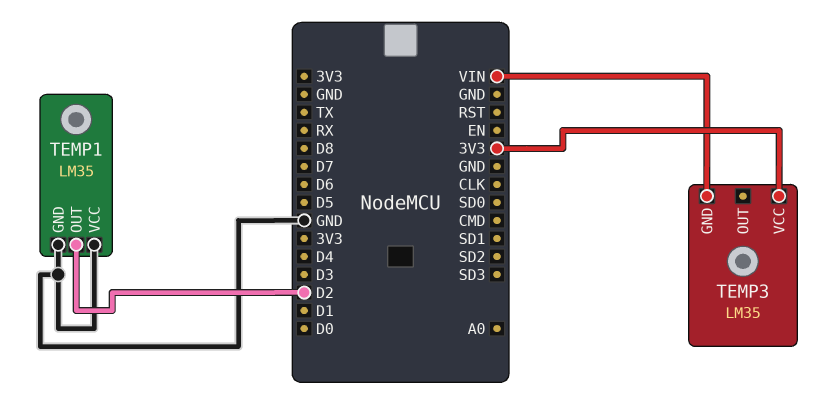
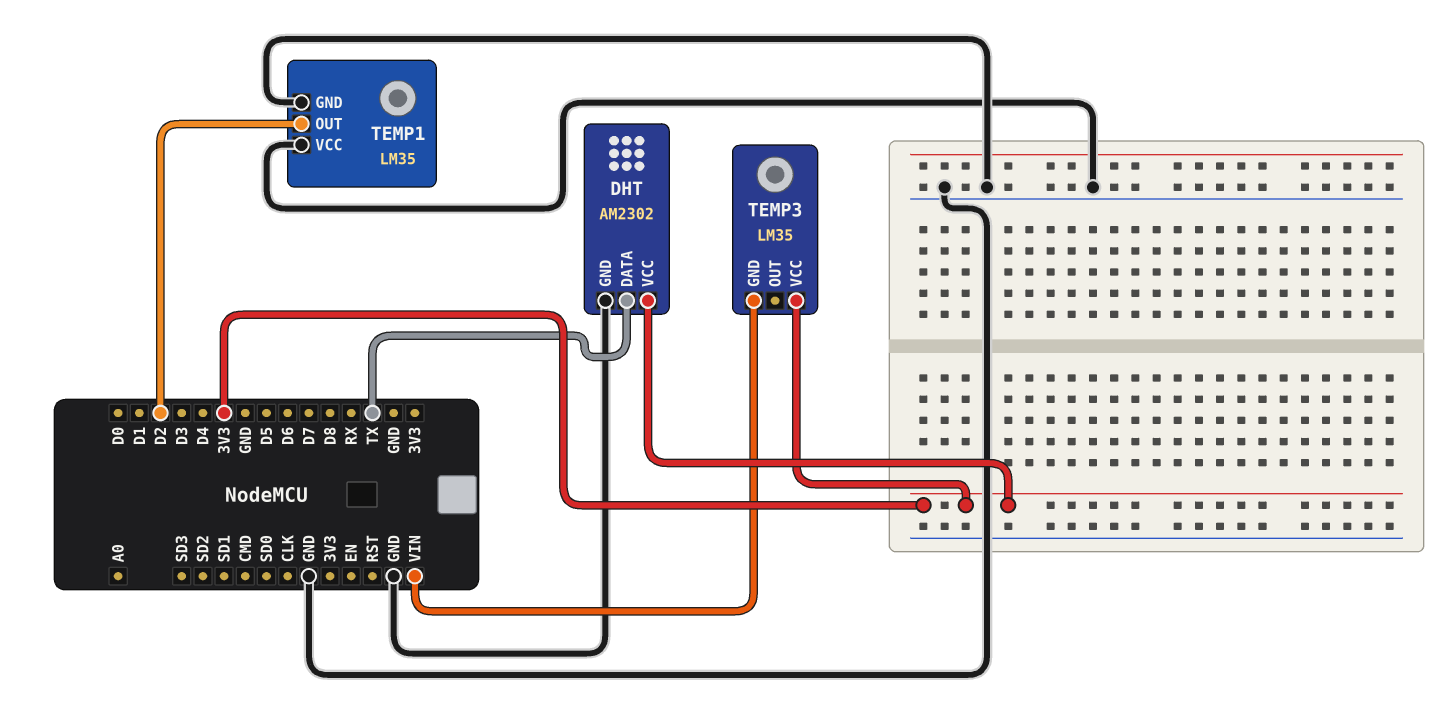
DHT: none -> AM2302
DHT pin DATA: none -> TX
DHT pin GND: none -> GND
DHT pin VCC: none -> 3V3

